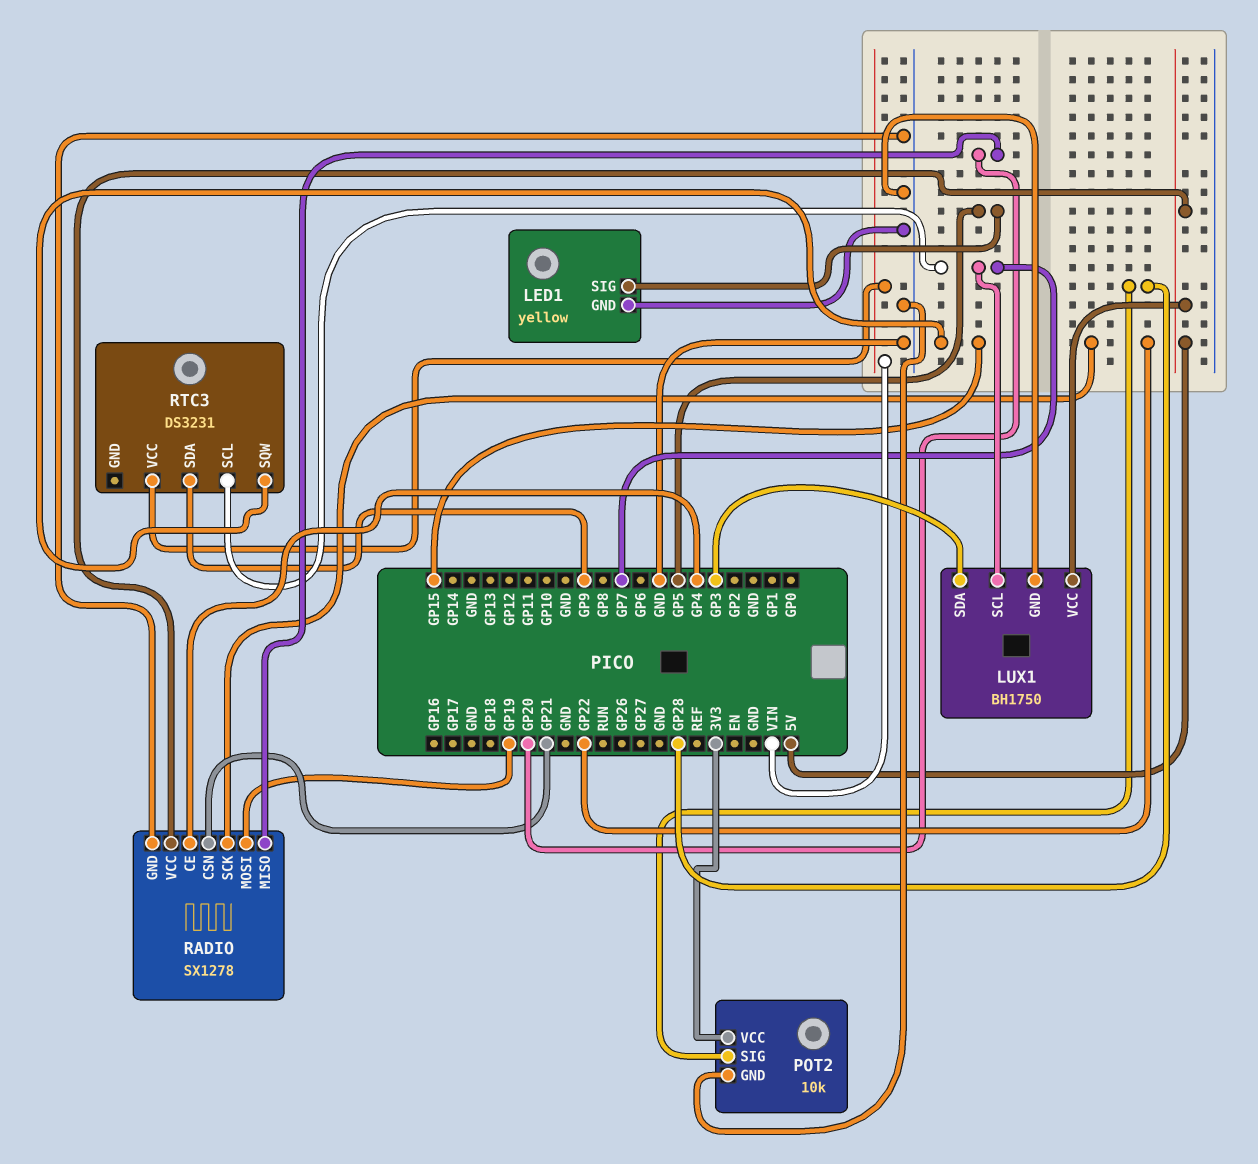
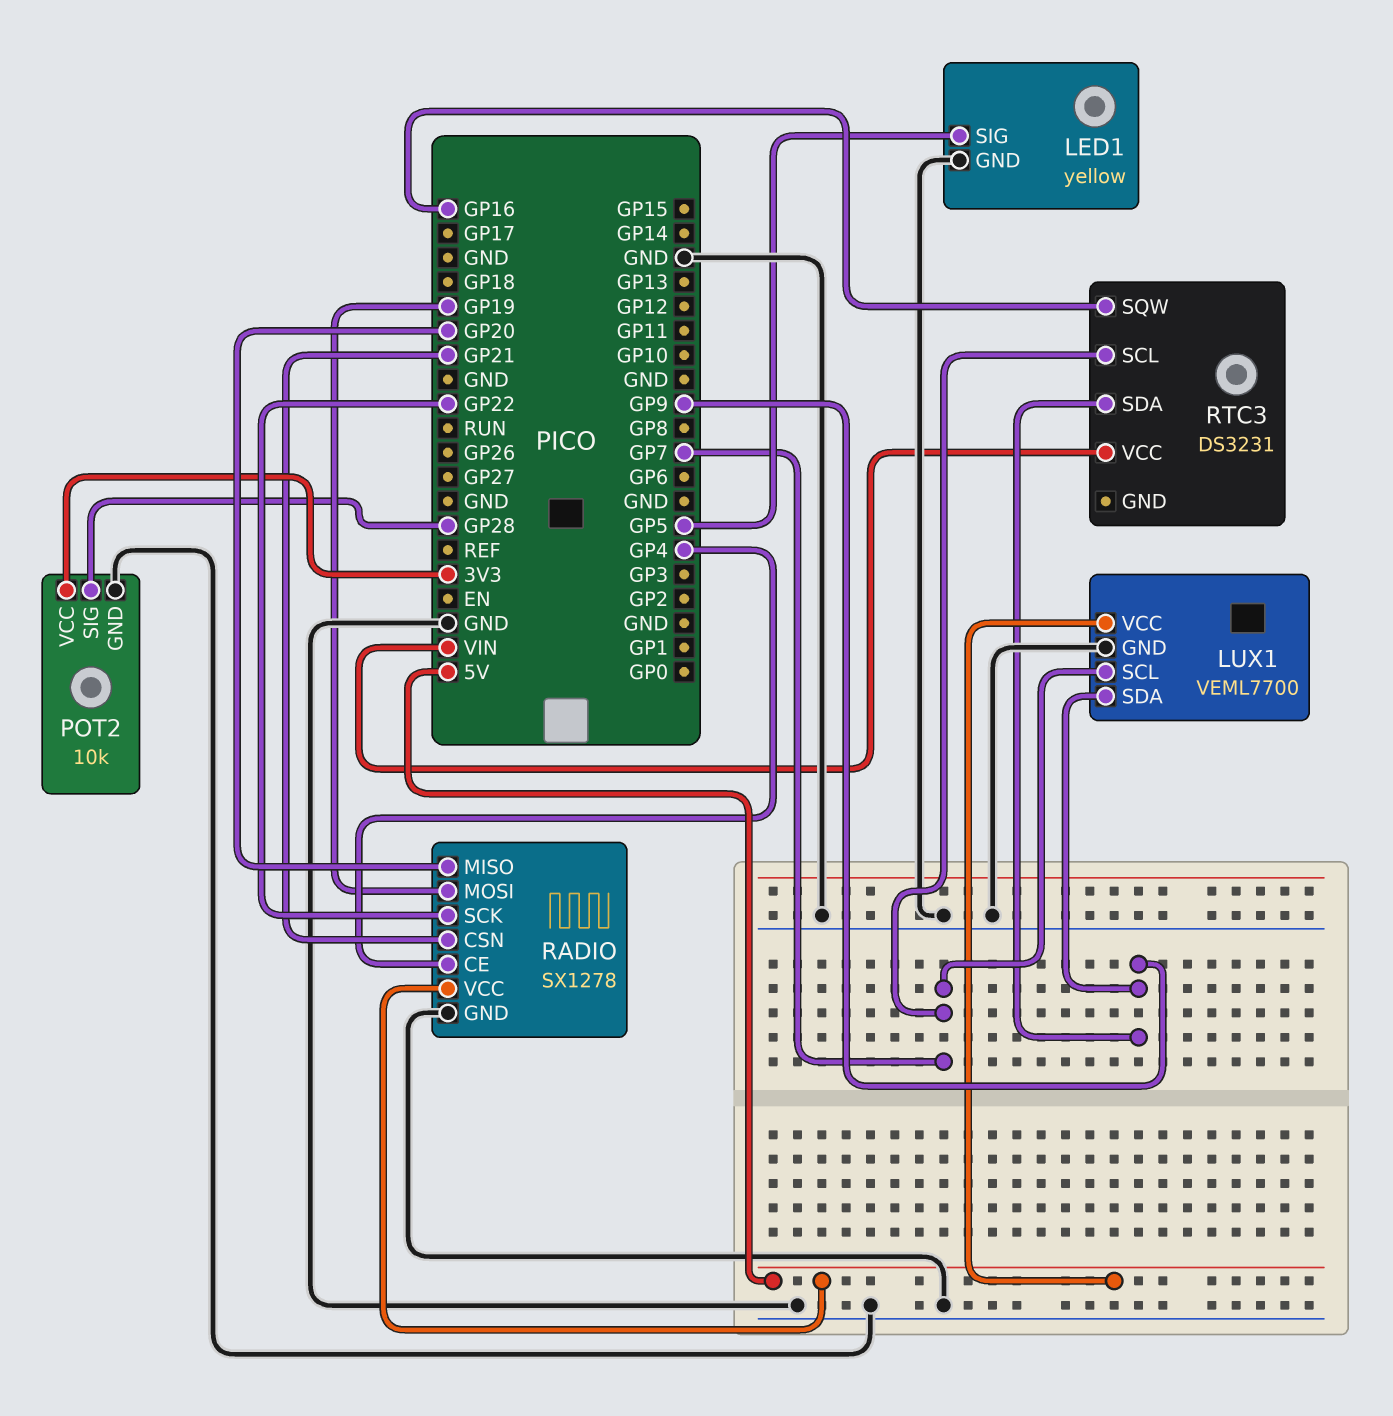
LUX1: BH1750 -> VEML7700
LUX1 pin SDA: GP3 -> GP9
RTC3 pin SQW: GP15 -> GP16

